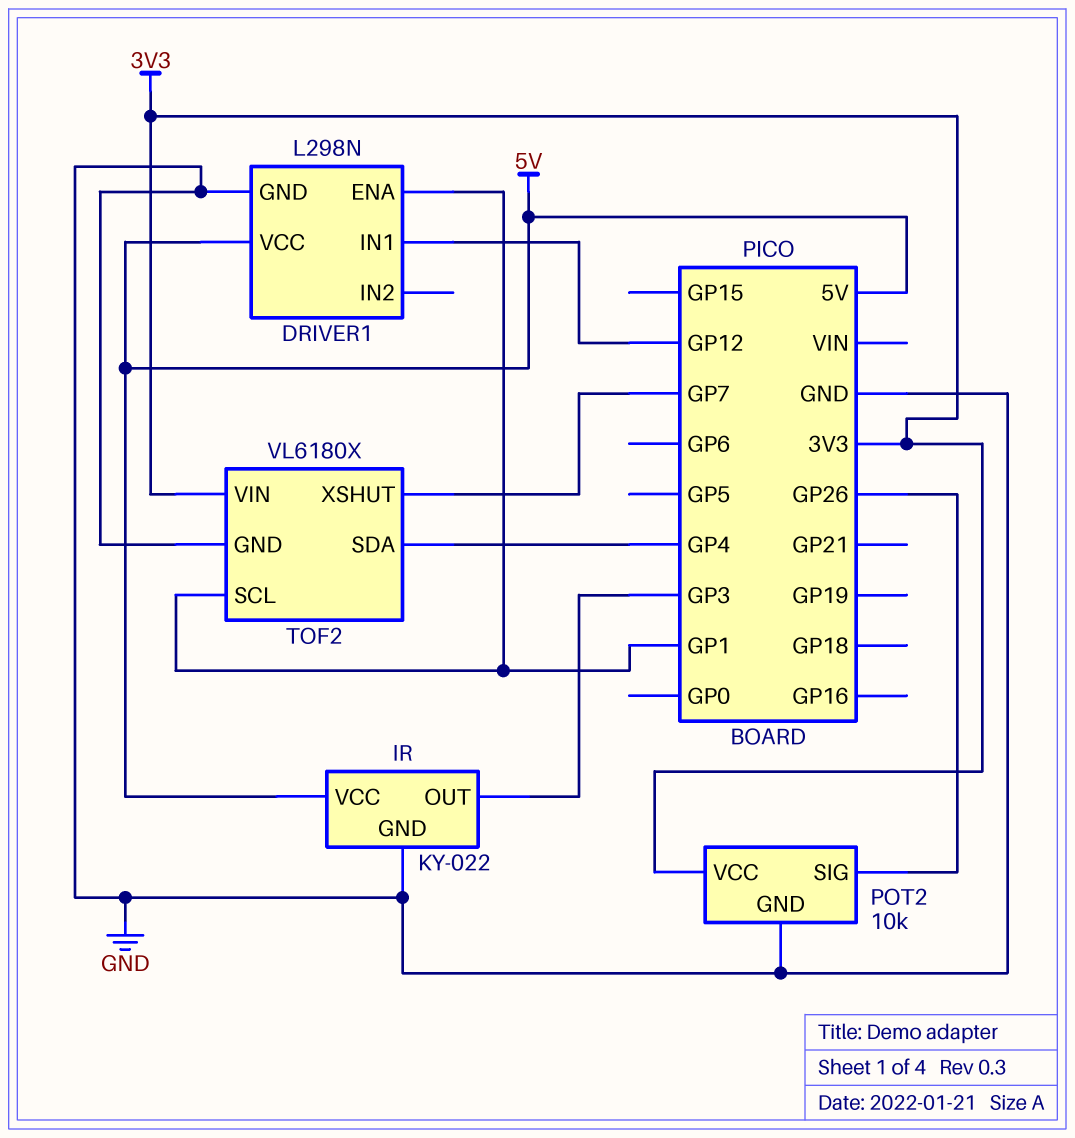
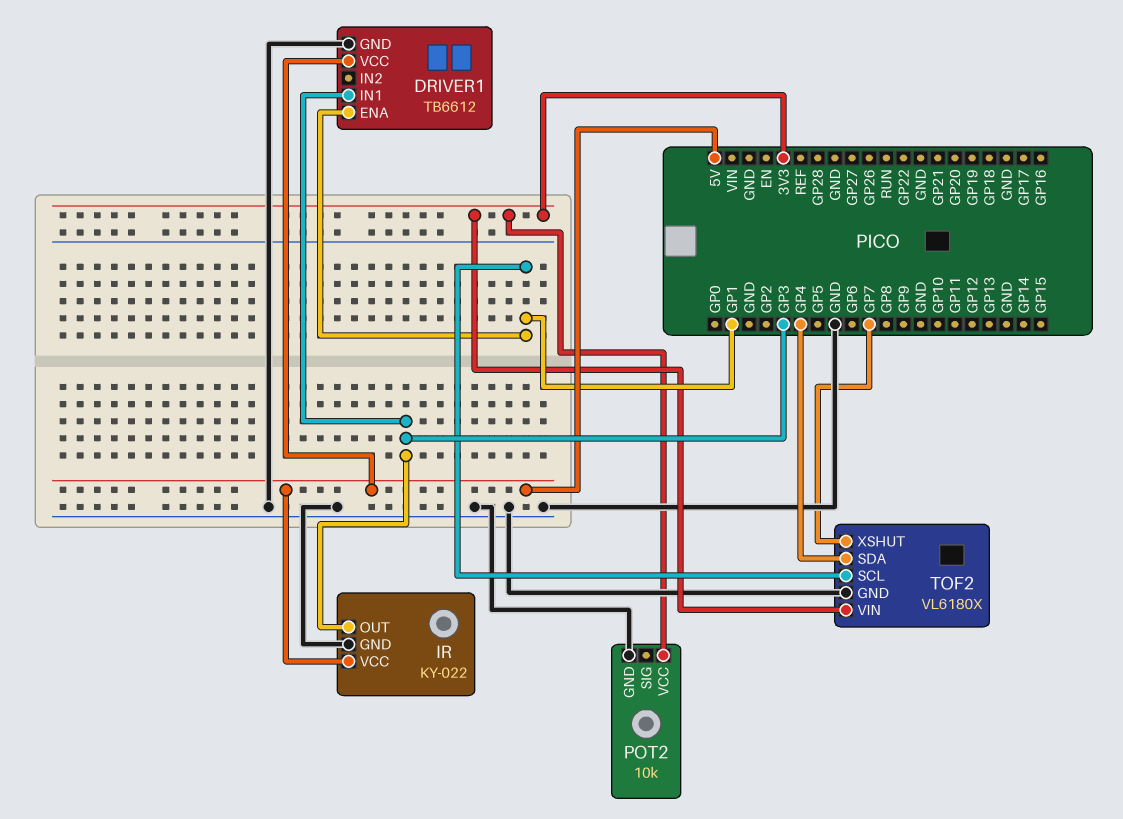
DRIVER1: L298N -> TB6612
DRIVER1 pin IN1: GP12 -> GP3
POT2 pin SIG: GP26 -> none

